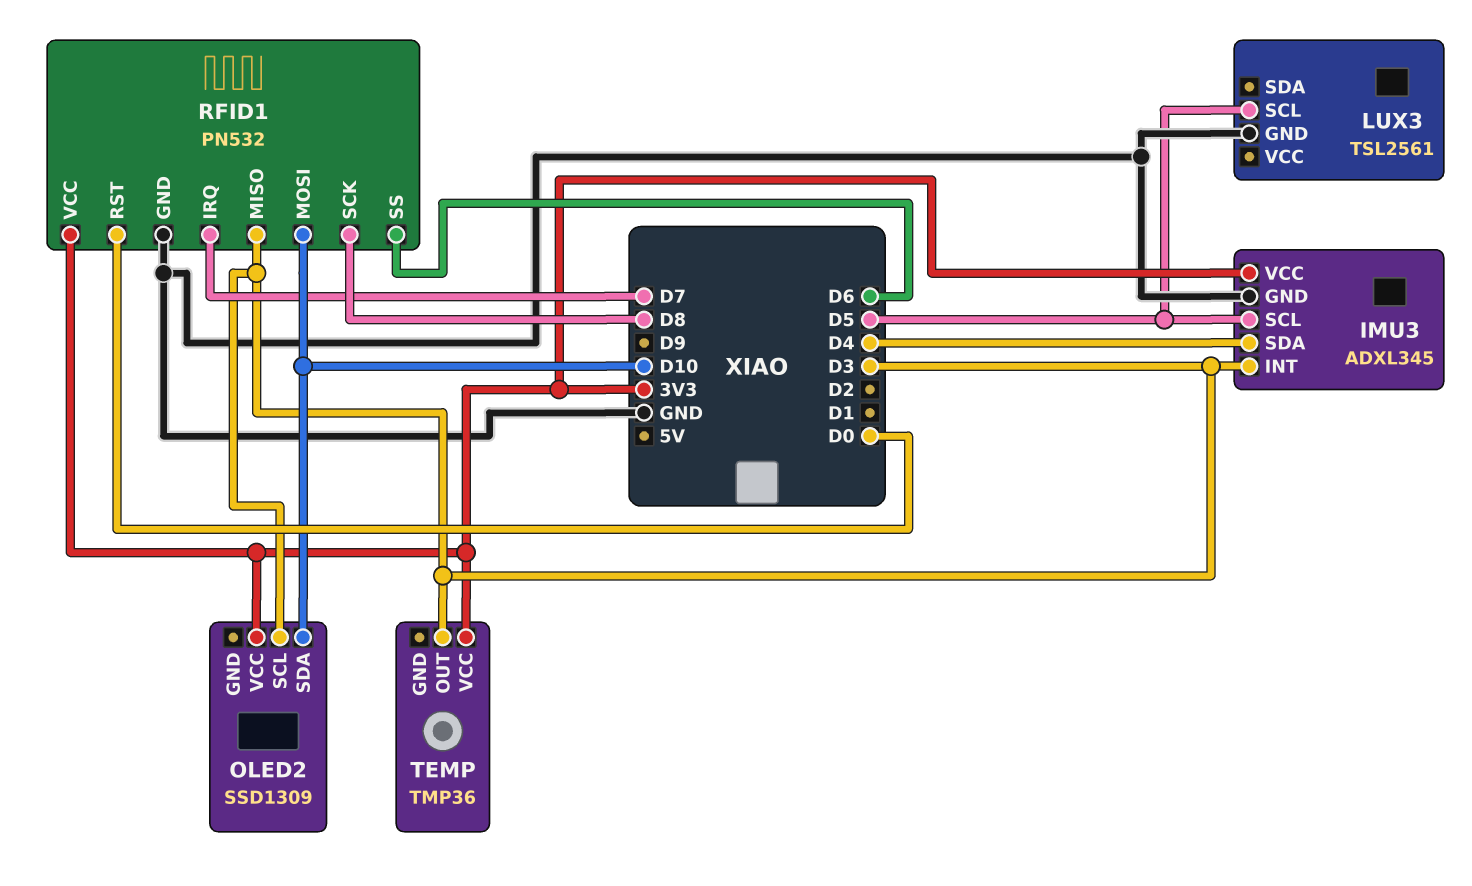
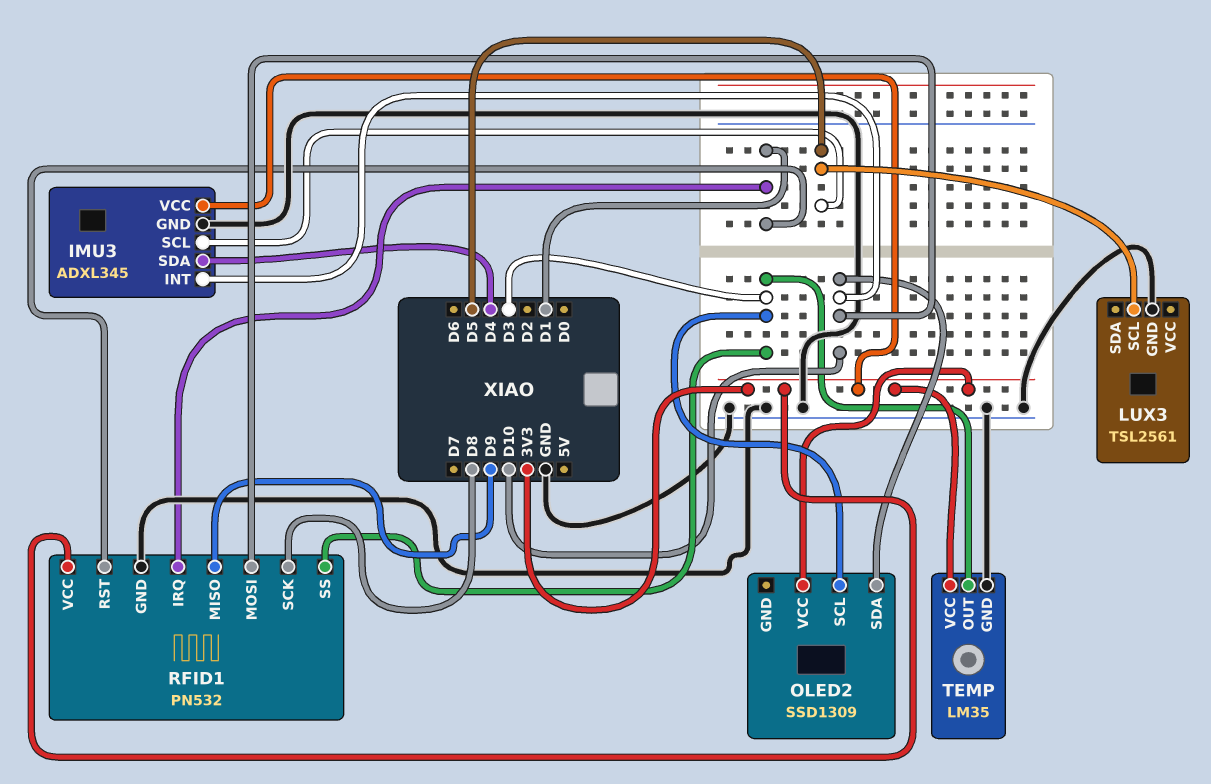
IMU3 pin INT: D3 -> D10
RFID1 pin IRQ: D7 -> D1
RFID1 pin MISO: D3 -> D9
RFID1 pin RST: D0 -> D1
RFID1 pin SS: D6 -> D3
TEMP: TMP36 -> LM35
TEMP pin GND: none -> GND

